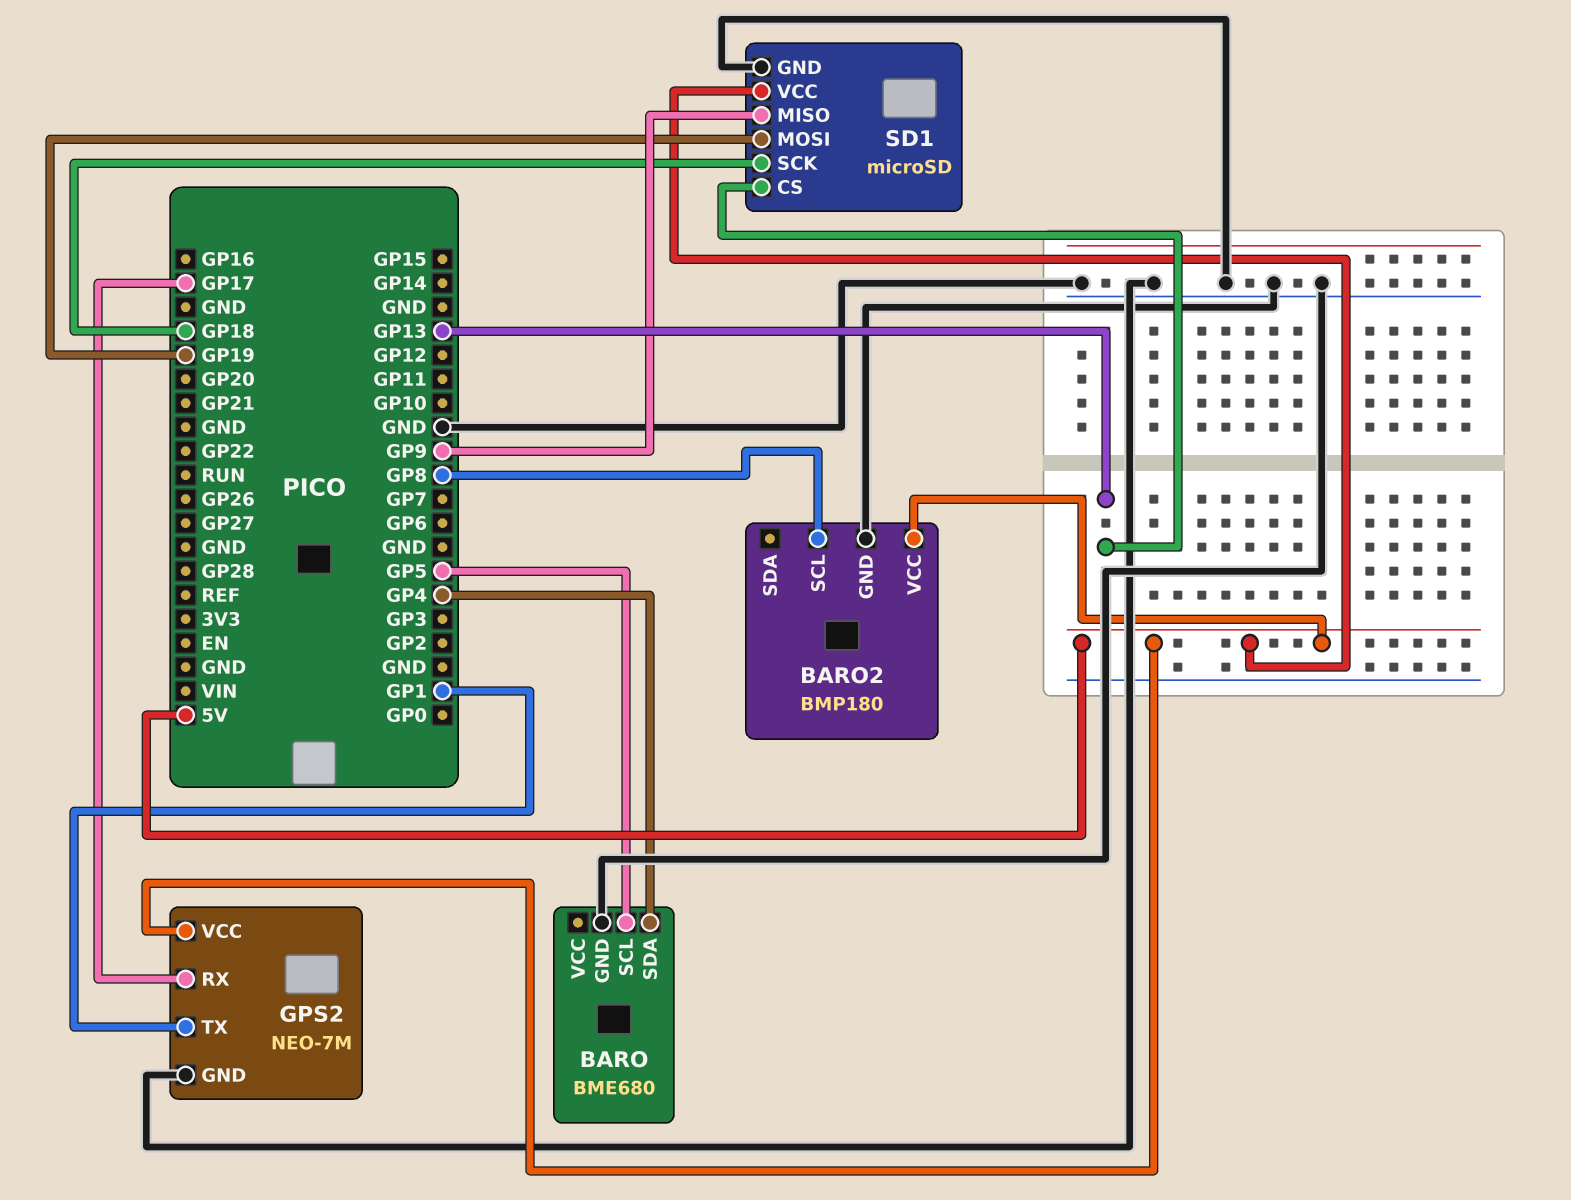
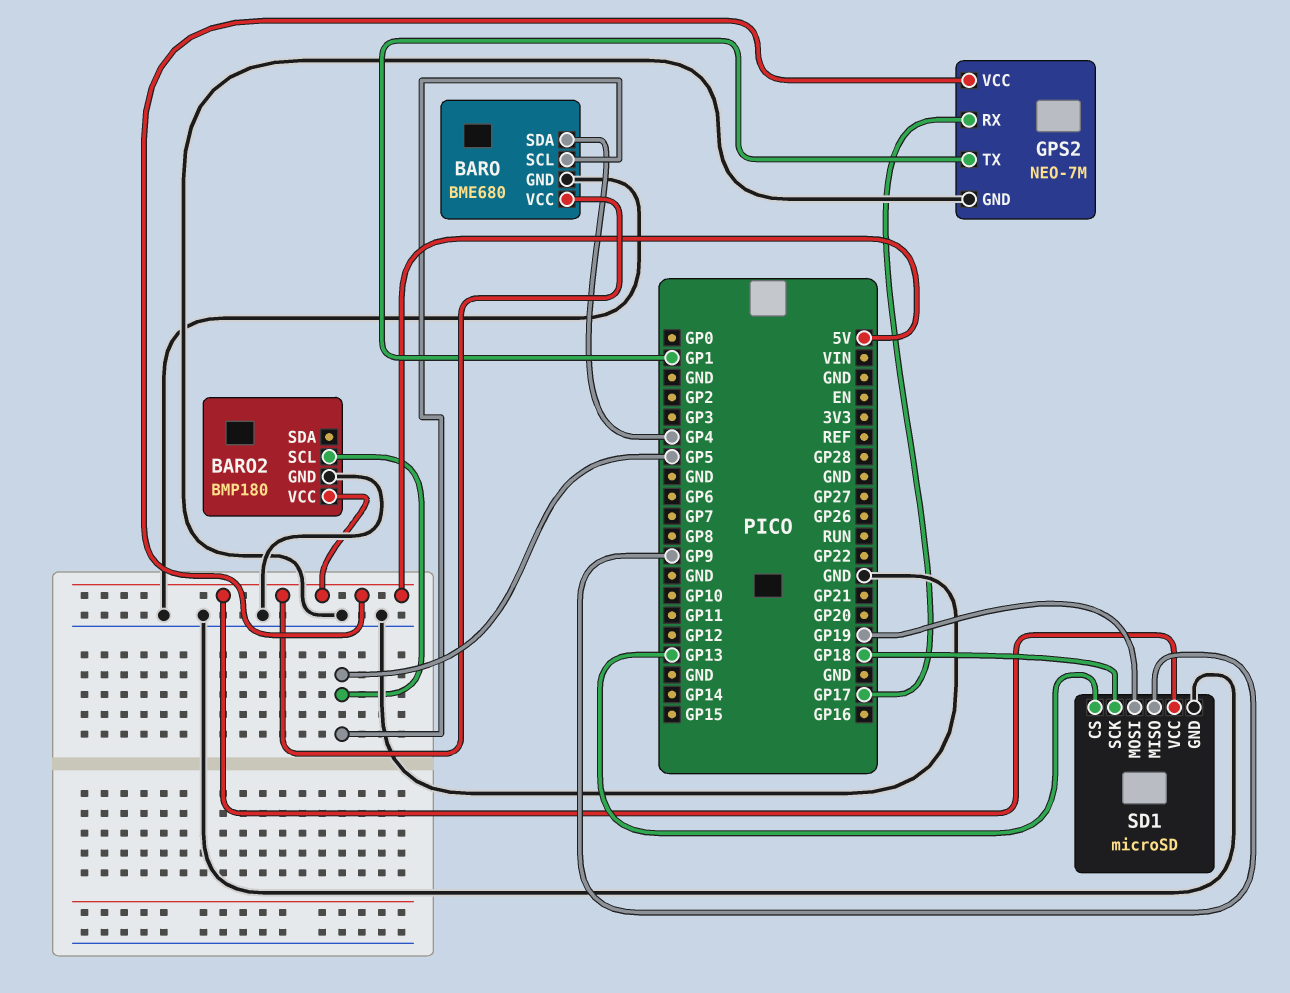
BARO pin VCC: none -> 5V
BARO2 pin SCL: GP8 -> GP5

